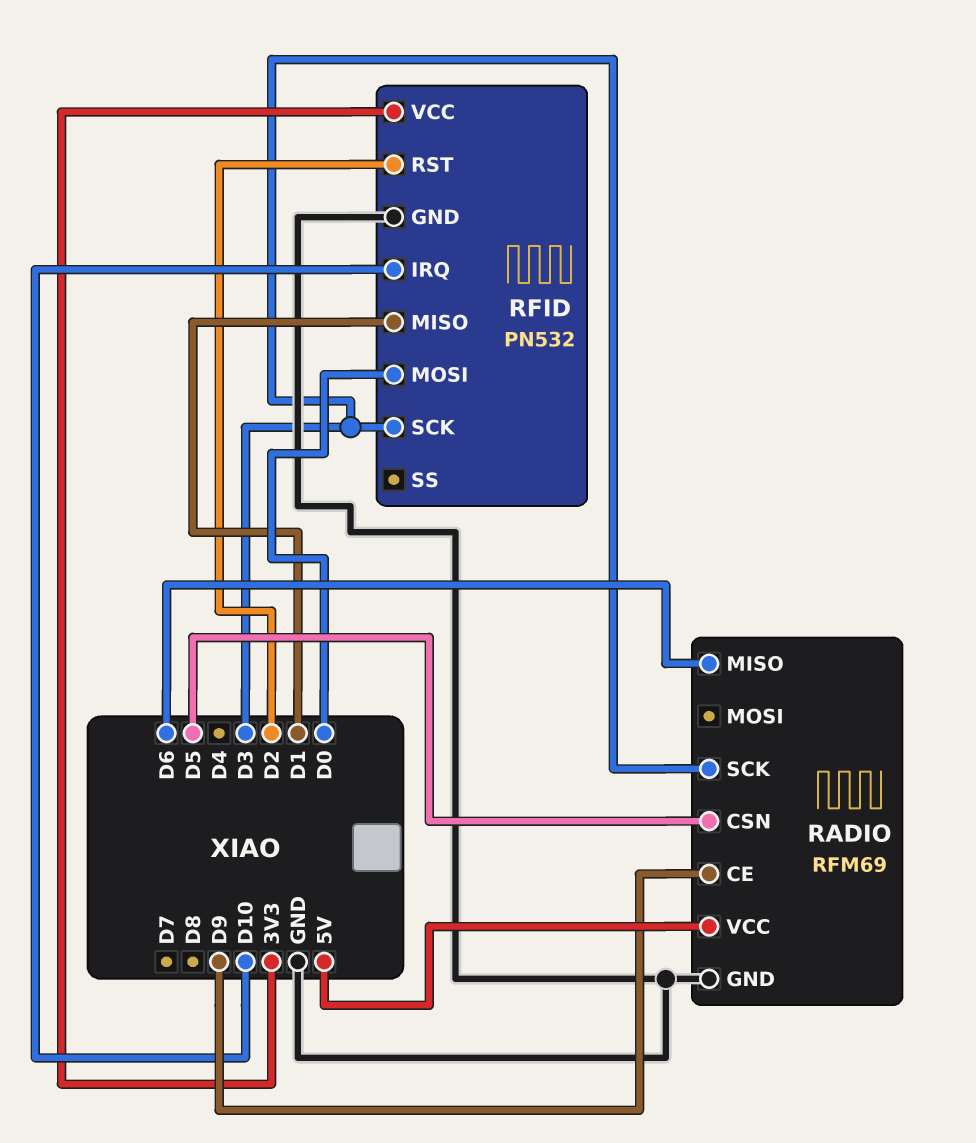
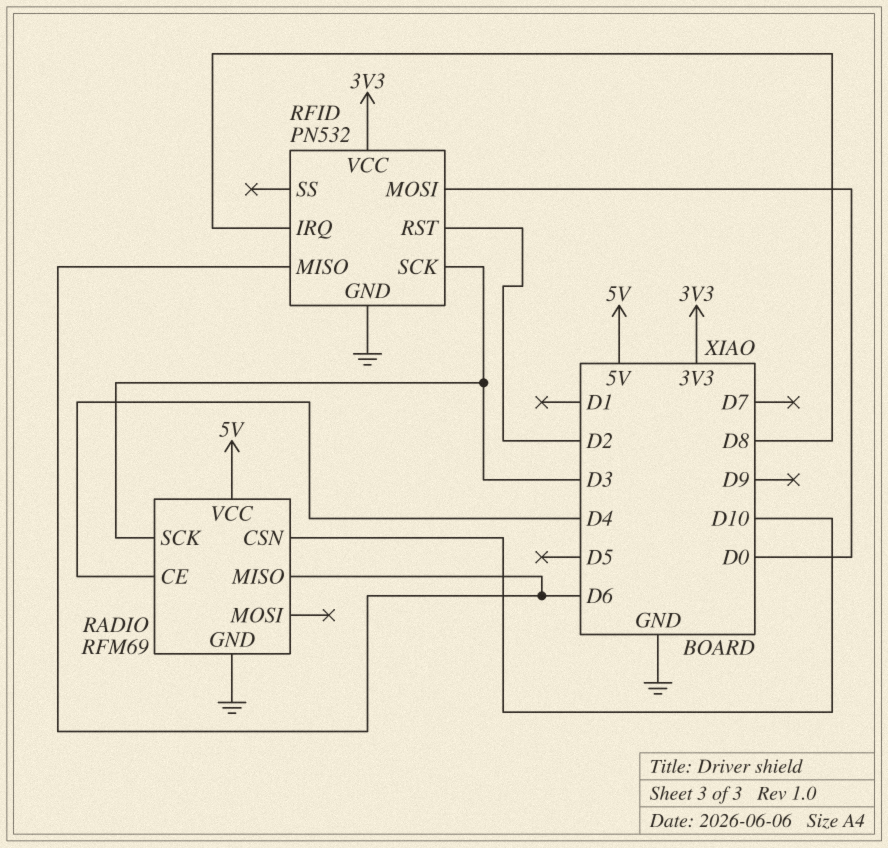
RADIO pin CE: D9 -> D4
RADIO pin CSN: D5 -> D10
RFID pin IRQ: D10 -> D8
RFID pin MISO: D1 -> D6

